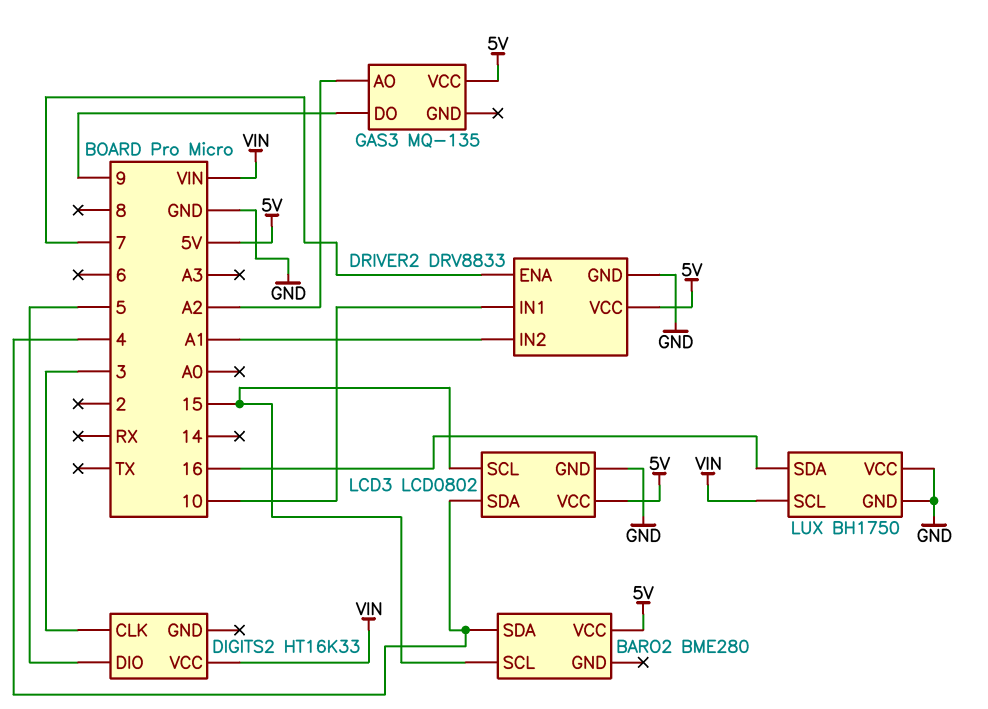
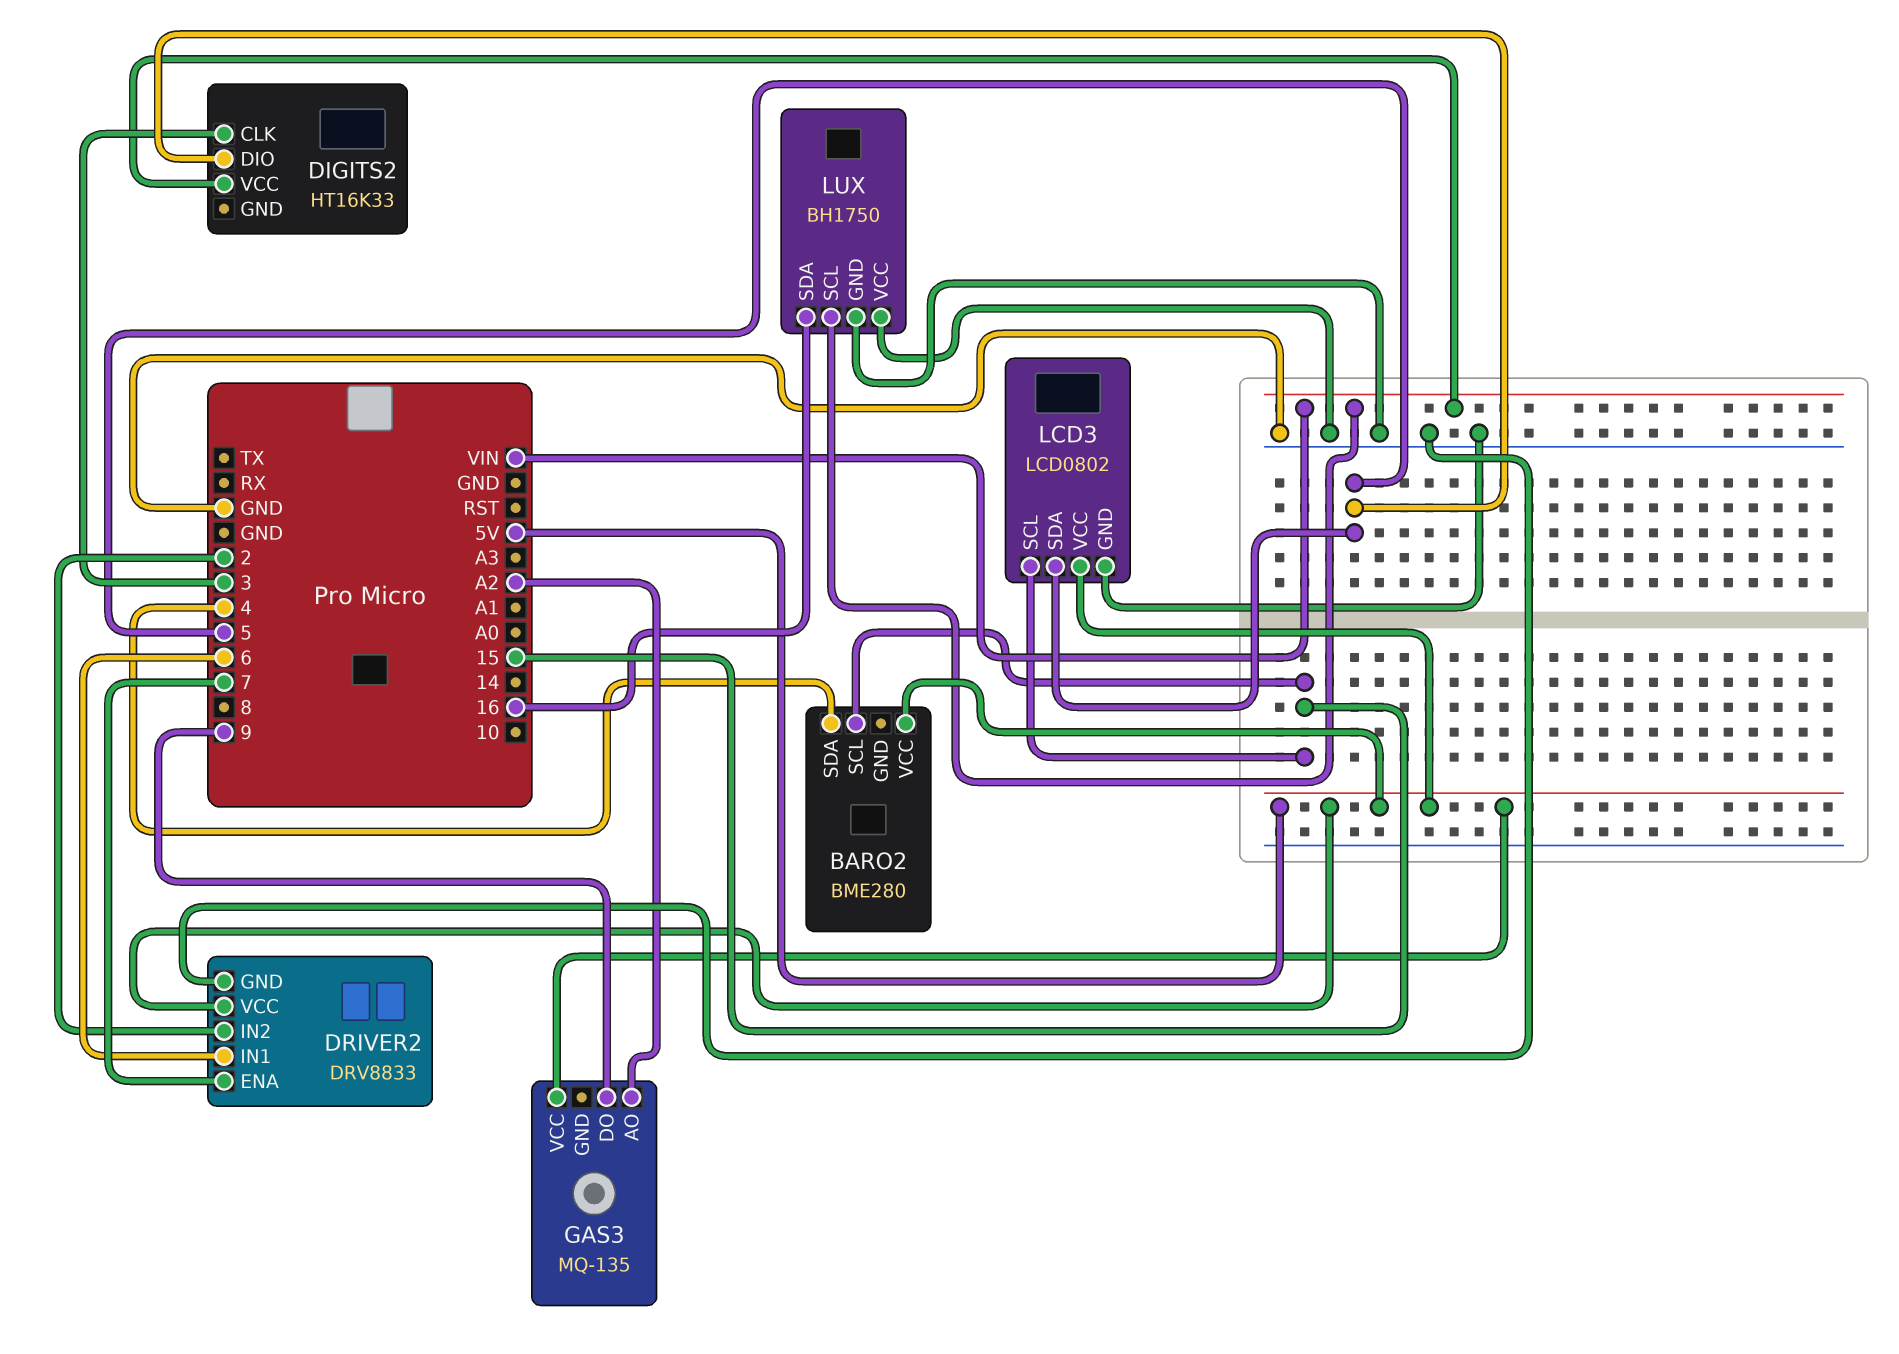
DRIVER2 pin IN1: 10 -> 6
DRIVER2 pin IN2: A1 -> 2
LCD3 pin SDA: 4 -> 5

